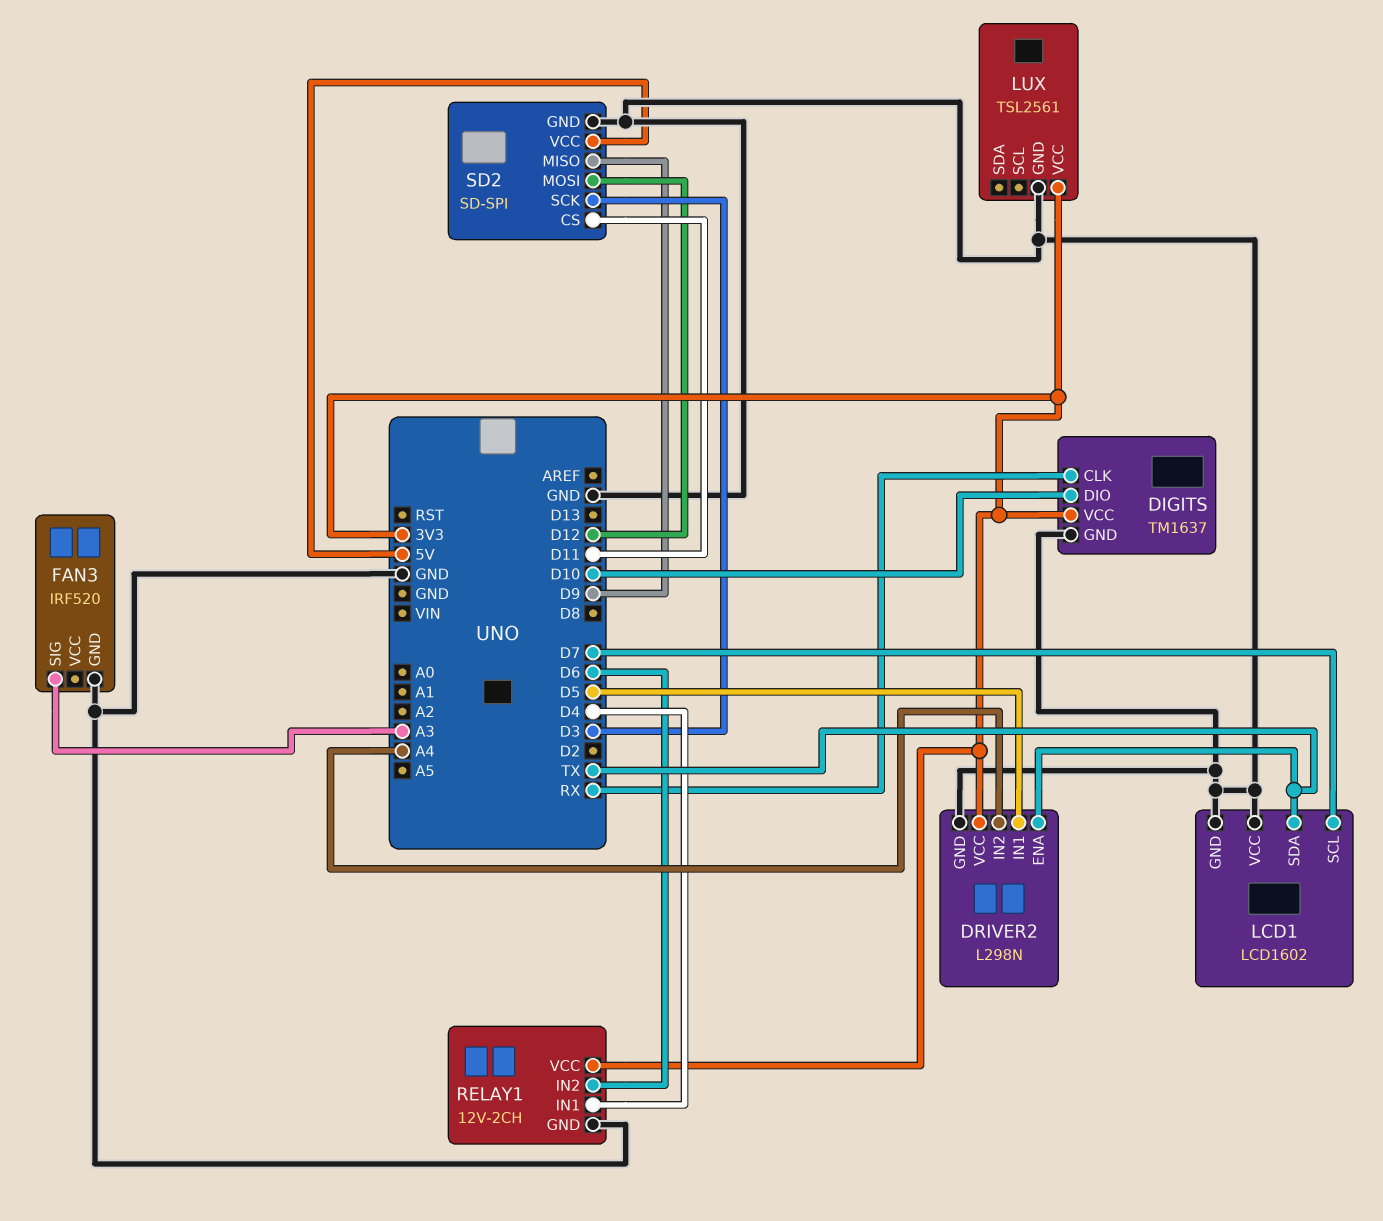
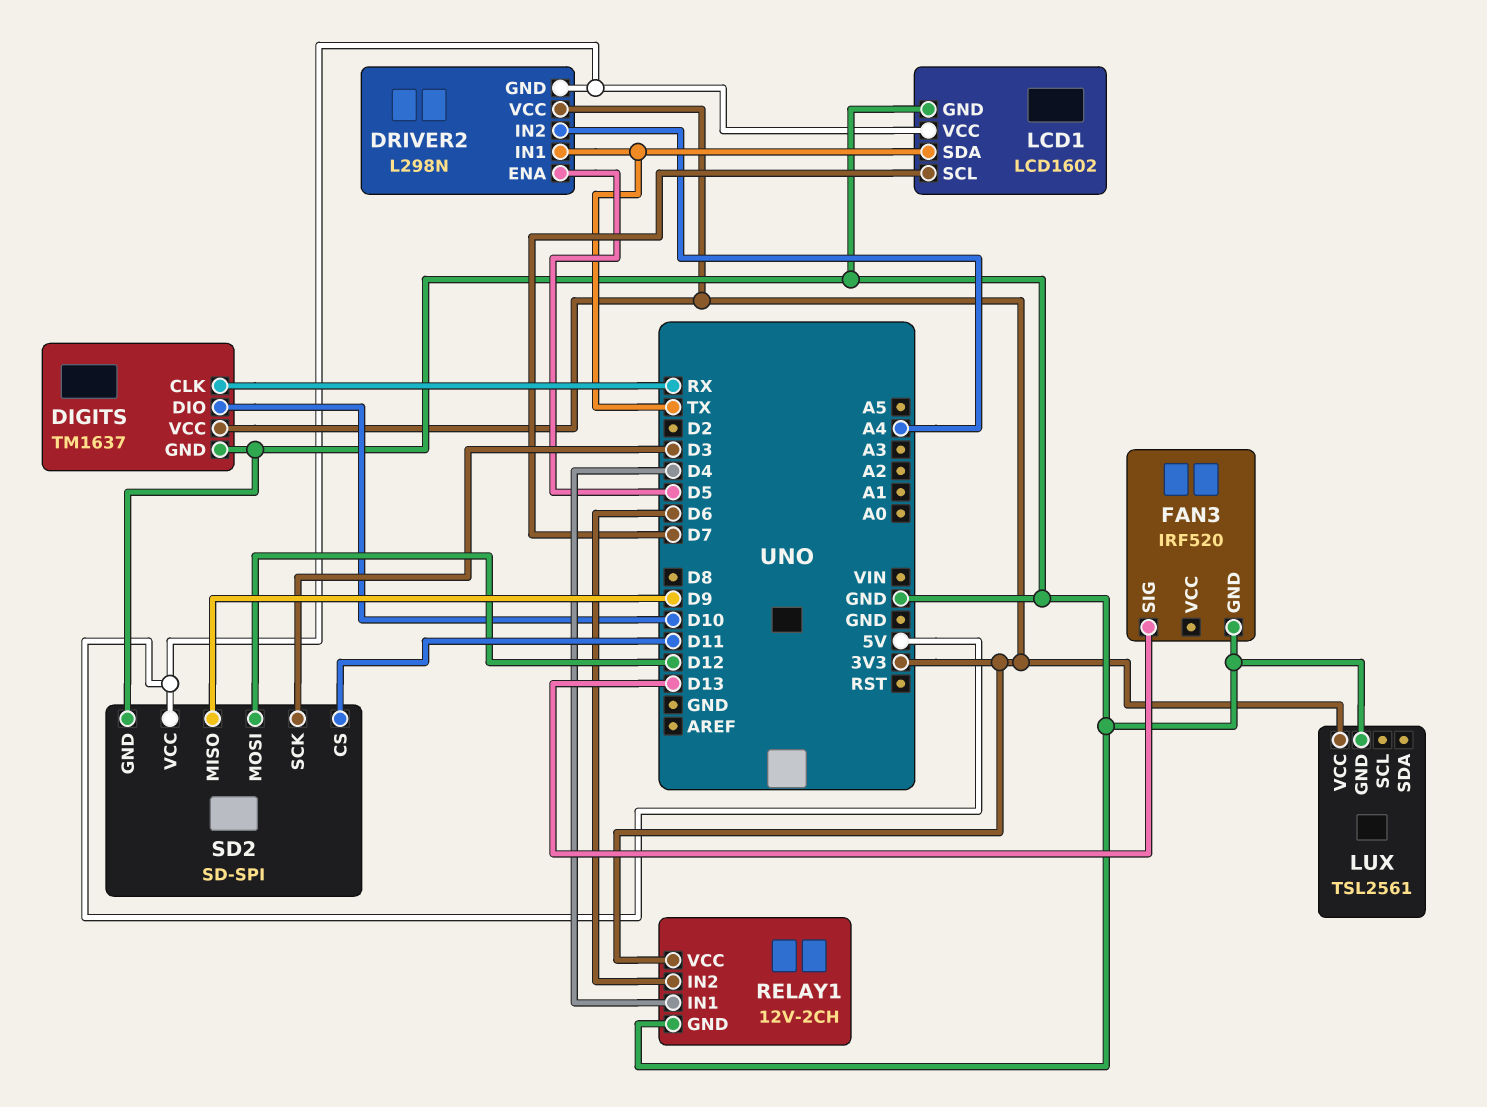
DRIVER2 pin ENA: TX -> D5
DRIVER2 pin GND: GND -> 5V
DRIVER2 pin IN1: D5 -> TX
FAN3 pin SIG: A3 -> D13
LCD1 pin VCC: GND -> 5V

